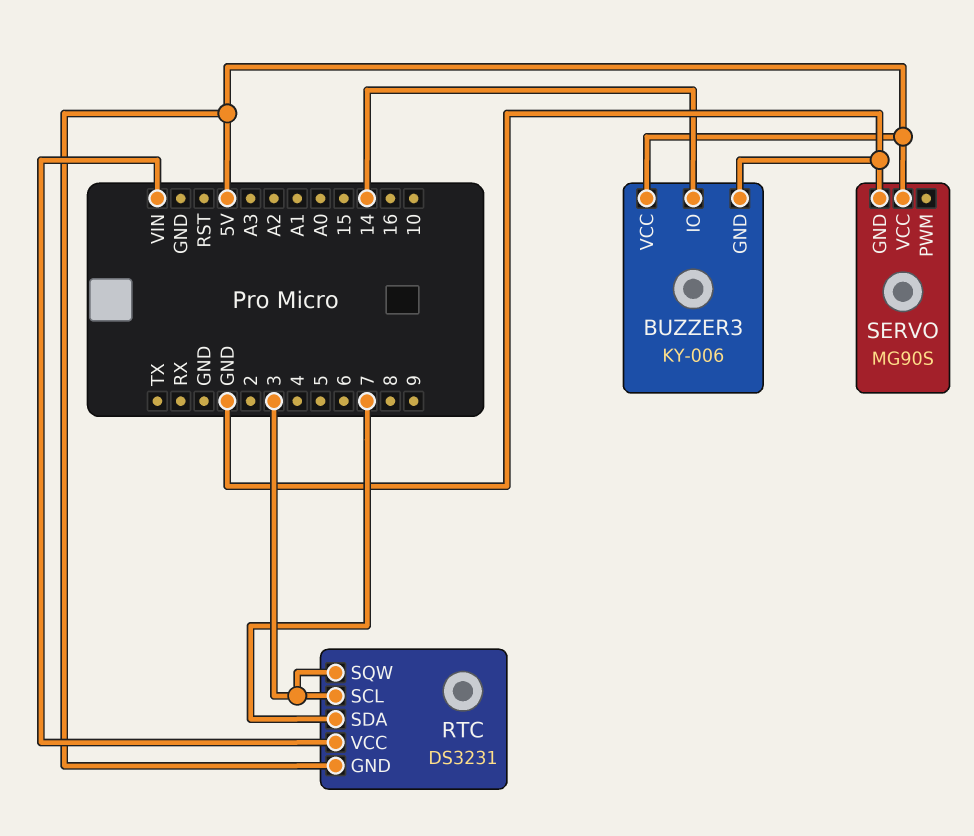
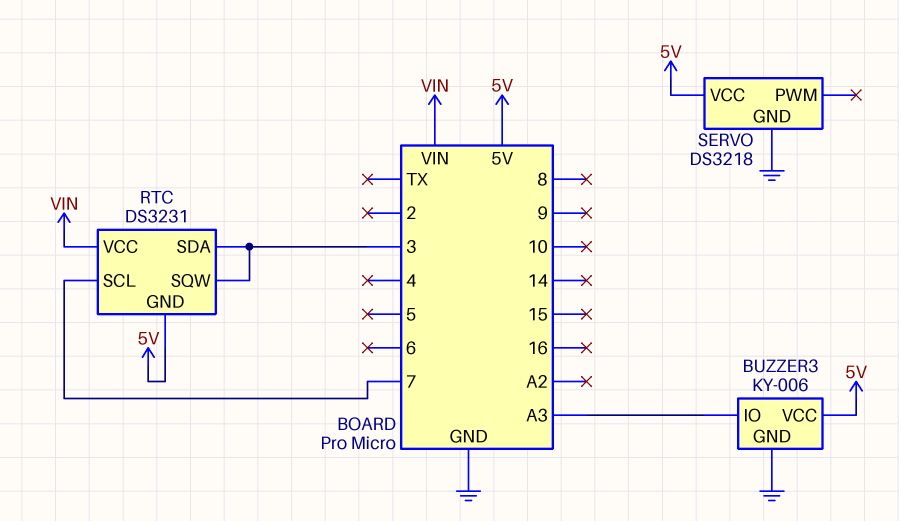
BUZZER3 pin IO: 14 -> A3
RTC pin SCL: 3 -> 7
RTC pin SDA: 7 -> 3
SERVO: MG90S -> DS3218

